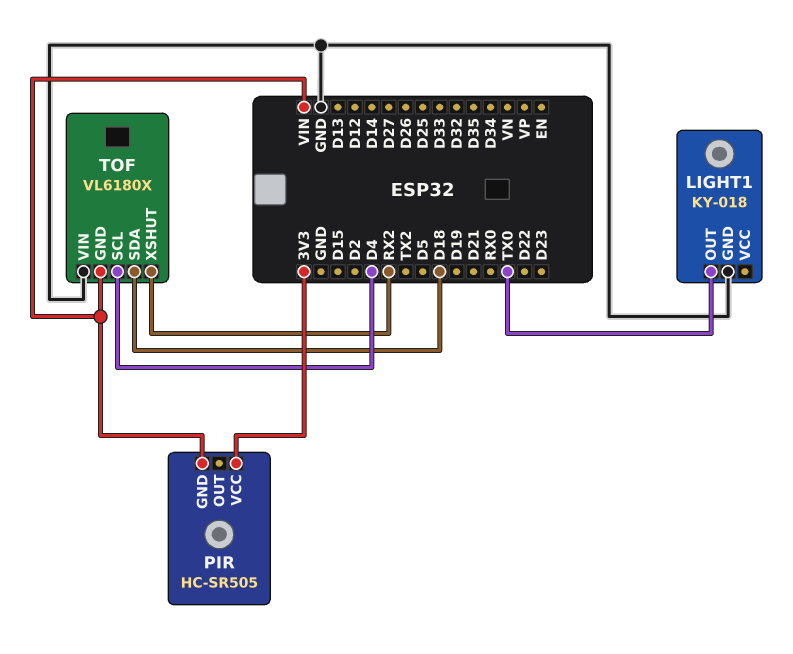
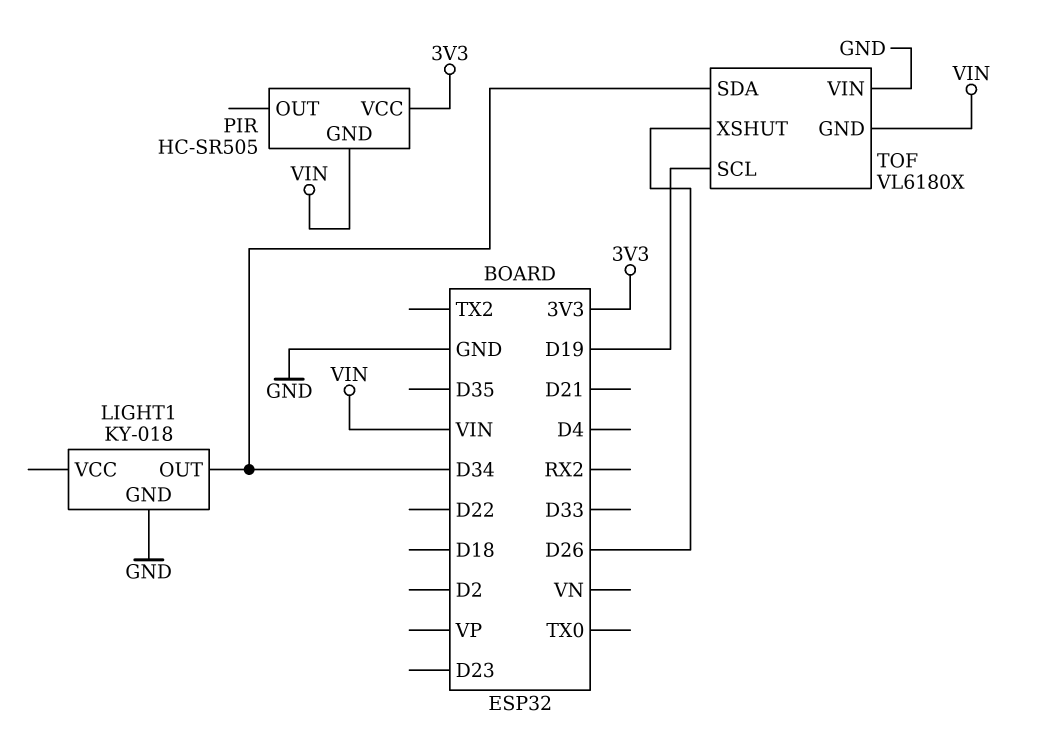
LIGHT1 pin OUT: TX0 -> D34
TOF pin SCL: D4 -> D19
TOF pin SDA: D18 -> D34
TOF pin XSHUT: RX2 -> D26

